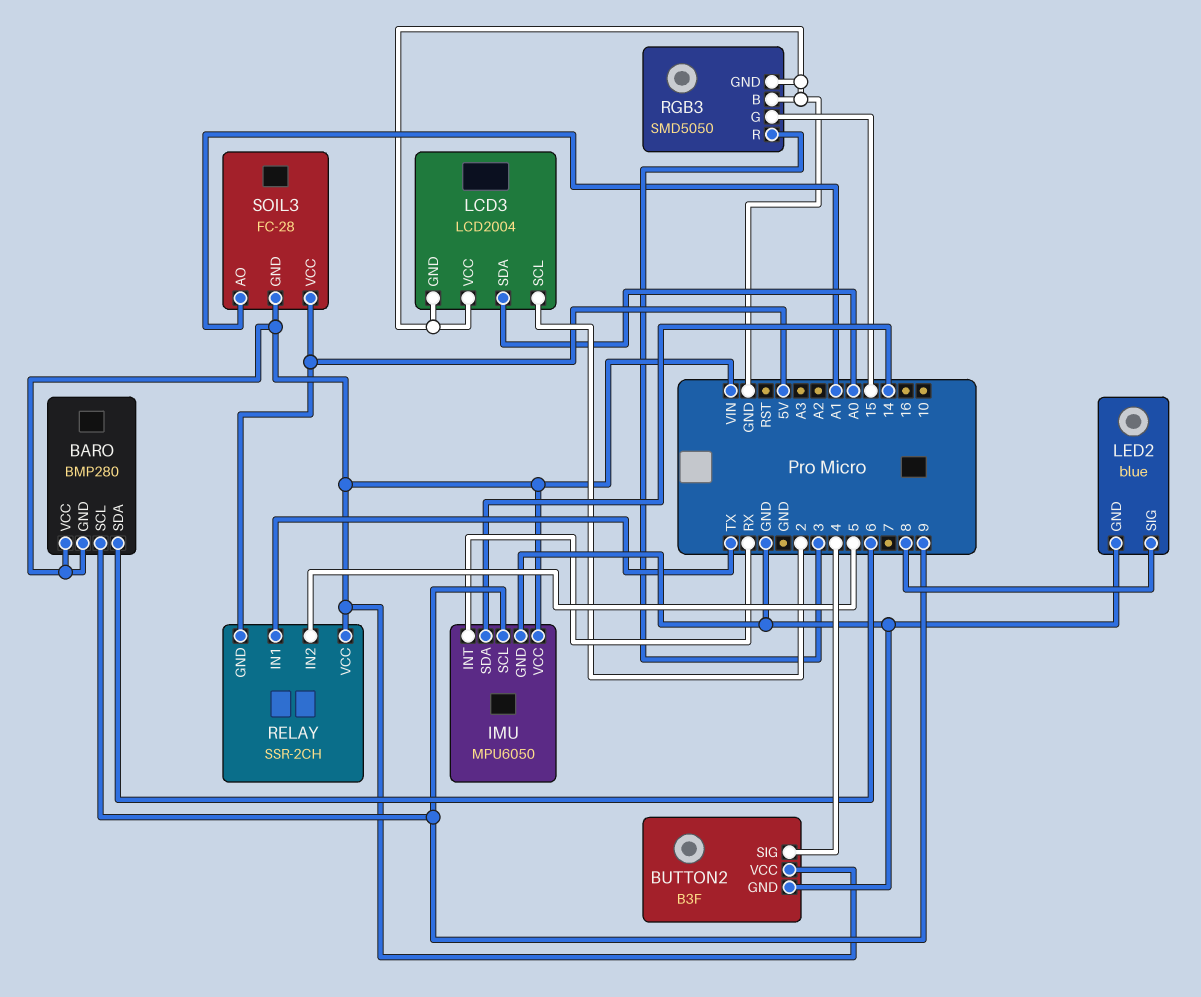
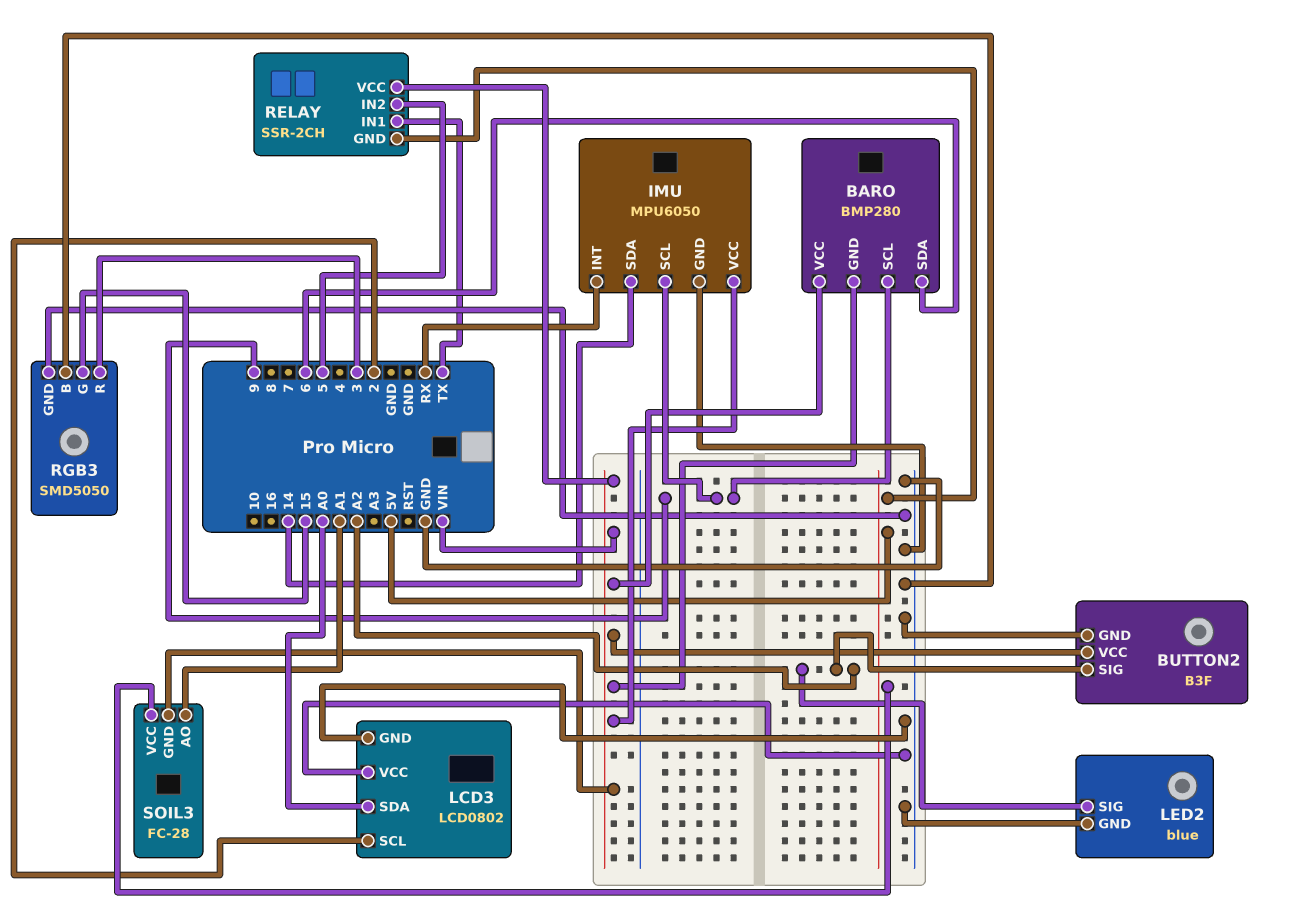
BUTTON2 pin SIG: 4 -> A2
LCD3: LCD2004 -> LCD0802
LED2 pin SIG: 8 -> A2

